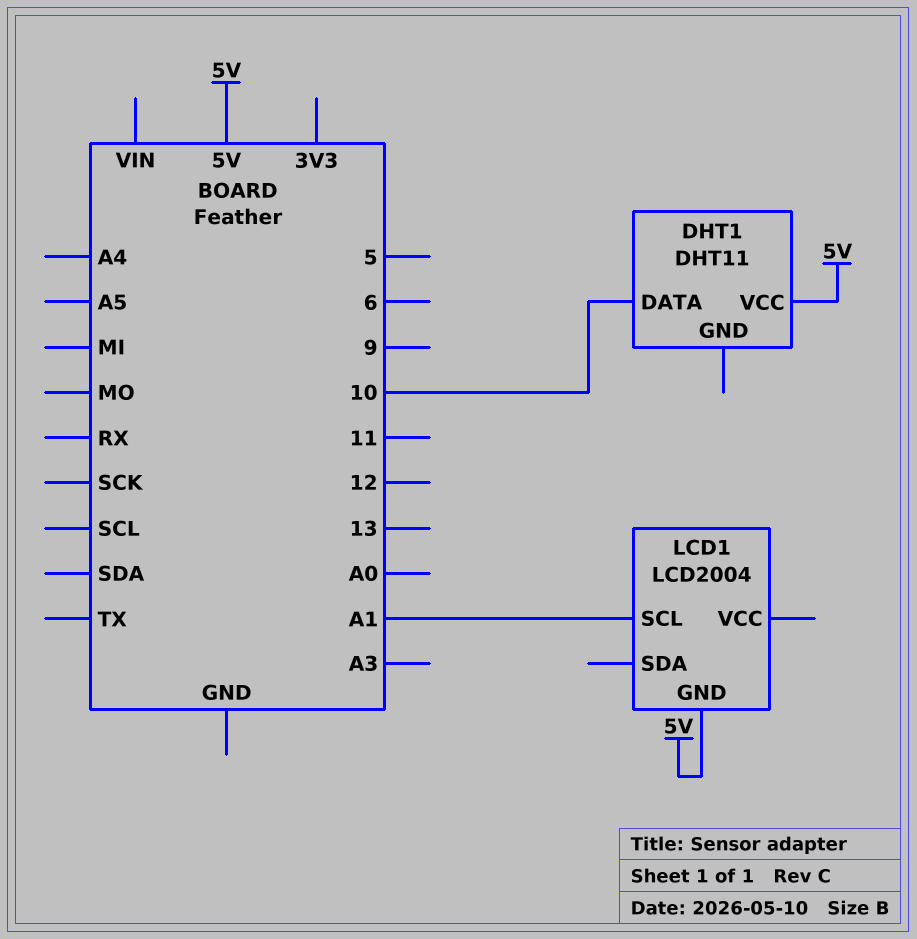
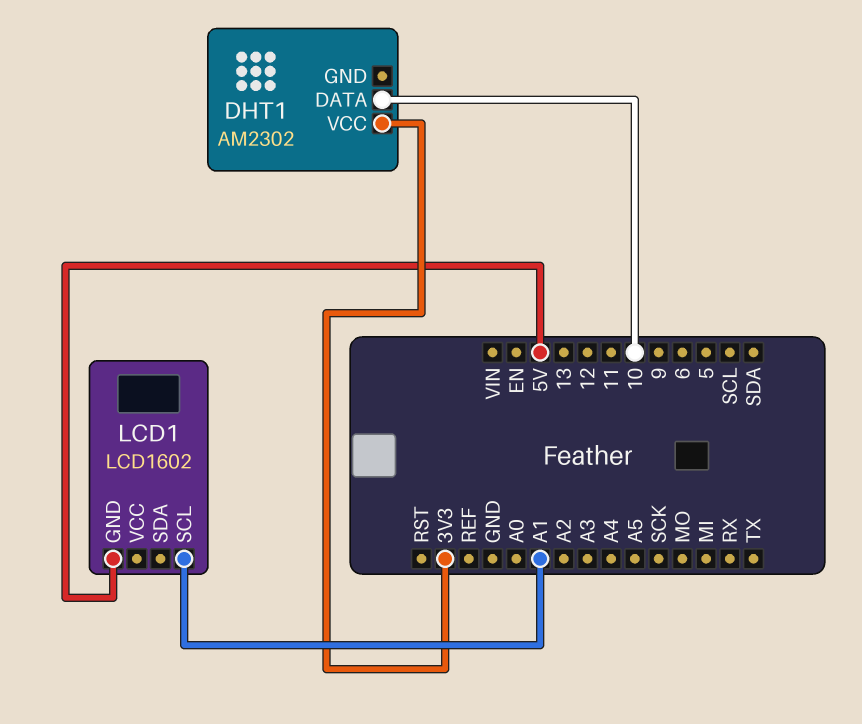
DHT1: DHT11 -> AM2302
DHT1 pin VCC: 5V -> 3V3
LCD1: LCD2004 -> LCD1602

